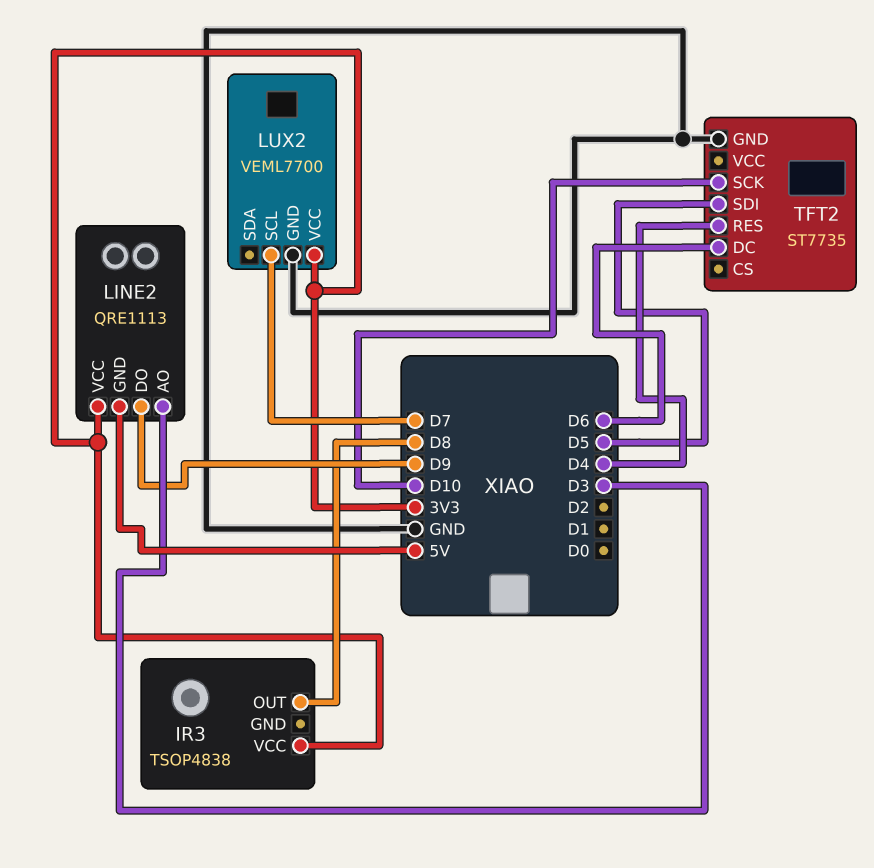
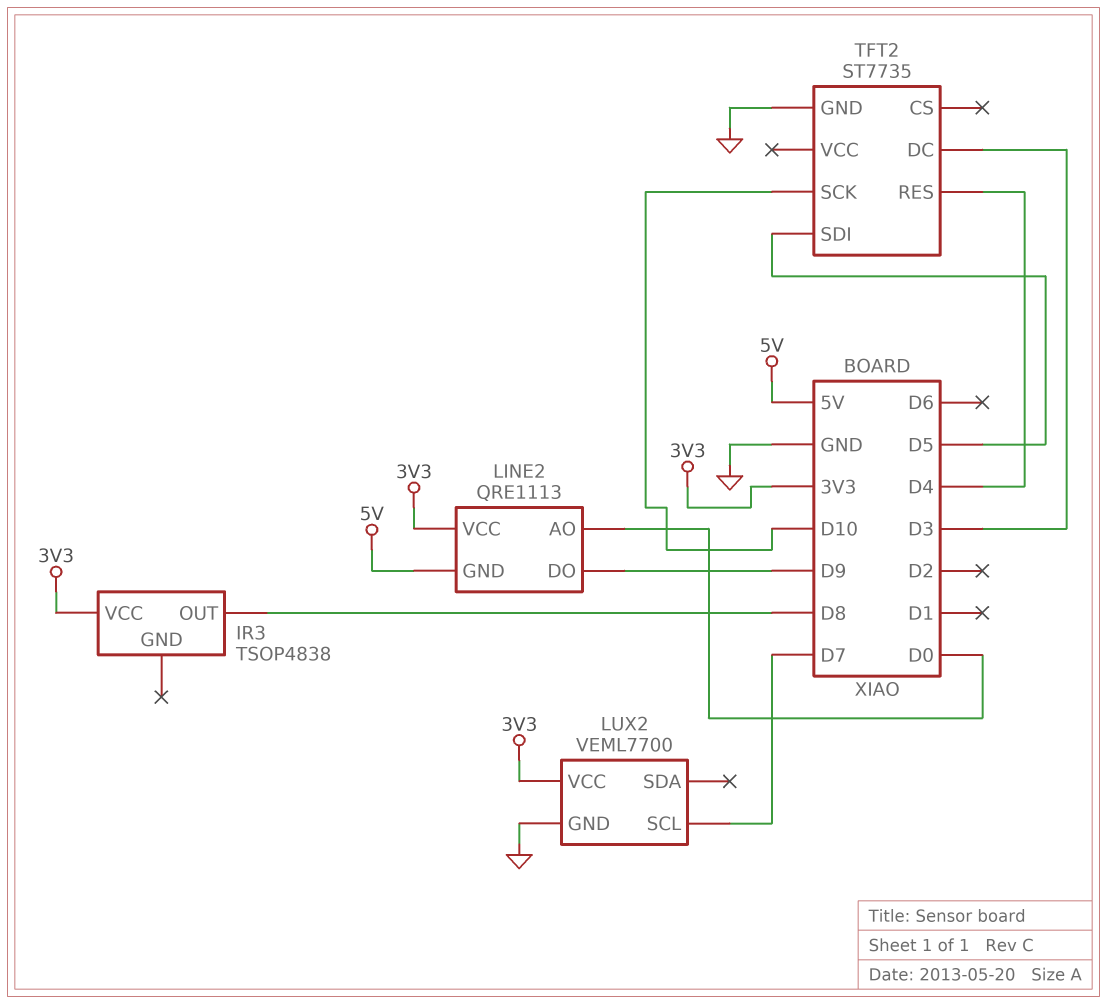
LINE2 pin AO: D3 -> D0
TFT2 pin DC: D6 -> D3

